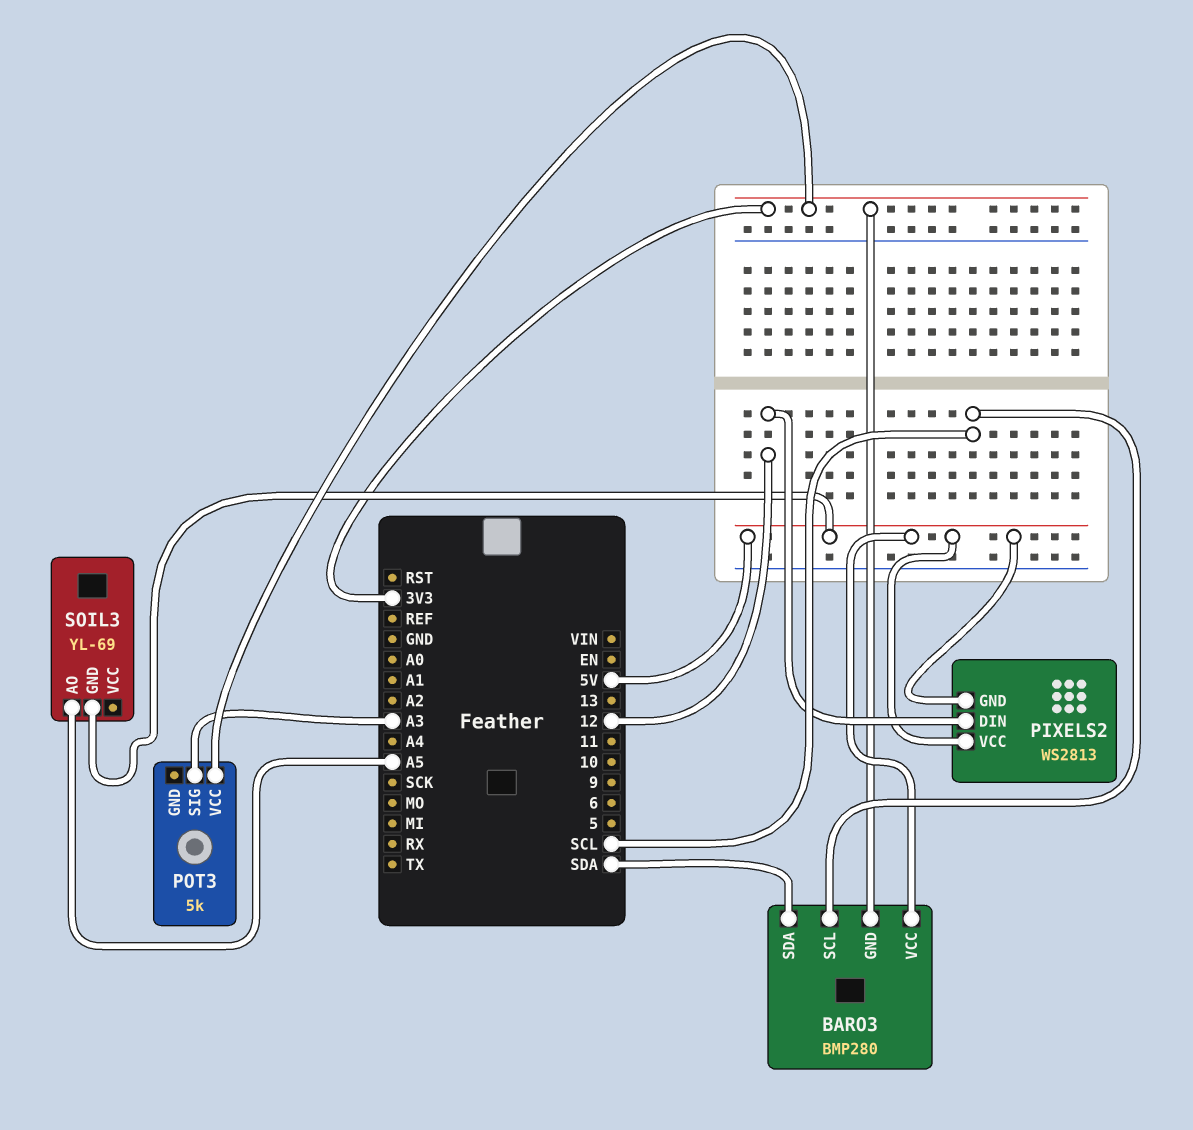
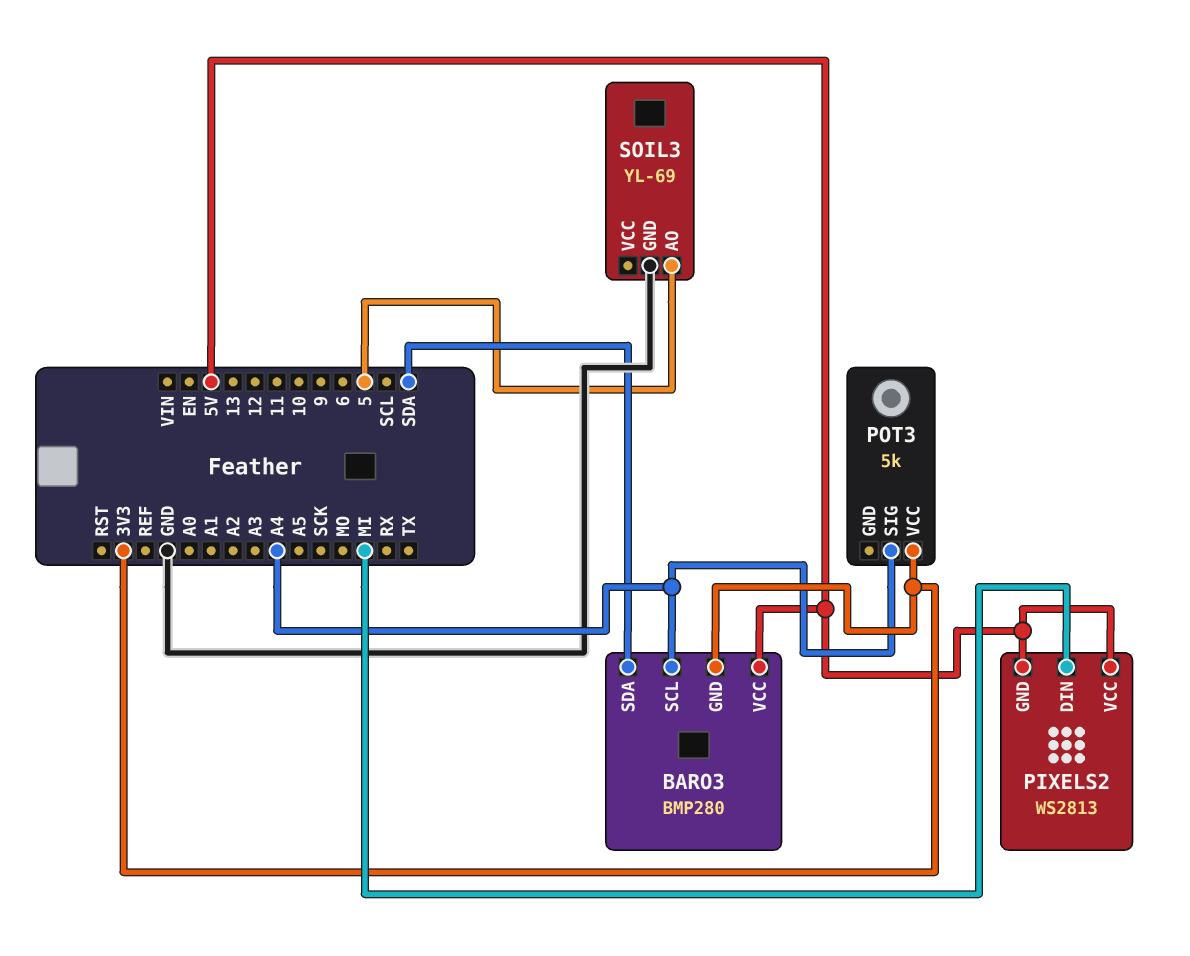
BARO3 pin SCL: SCL -> A4
PIXELS2 pin DIN: 12 -> MI
POT3 pin SIG: A3 -> A4
SOIL3 pin AO: A5 -> 5
SOIL3 pin GND: 5V -> GND

